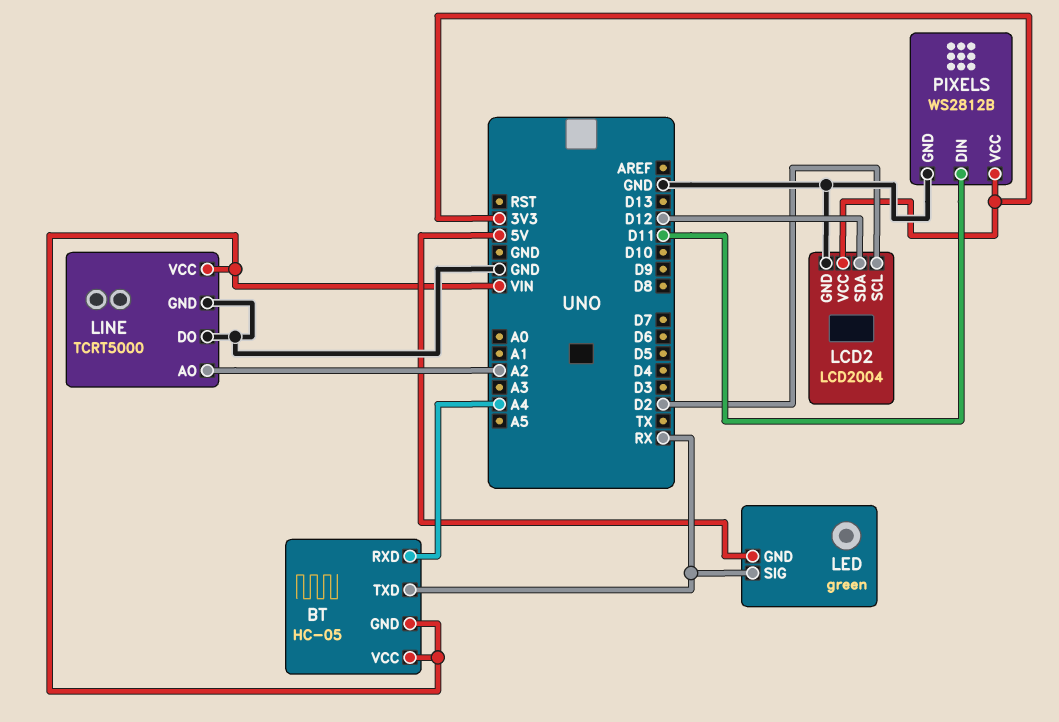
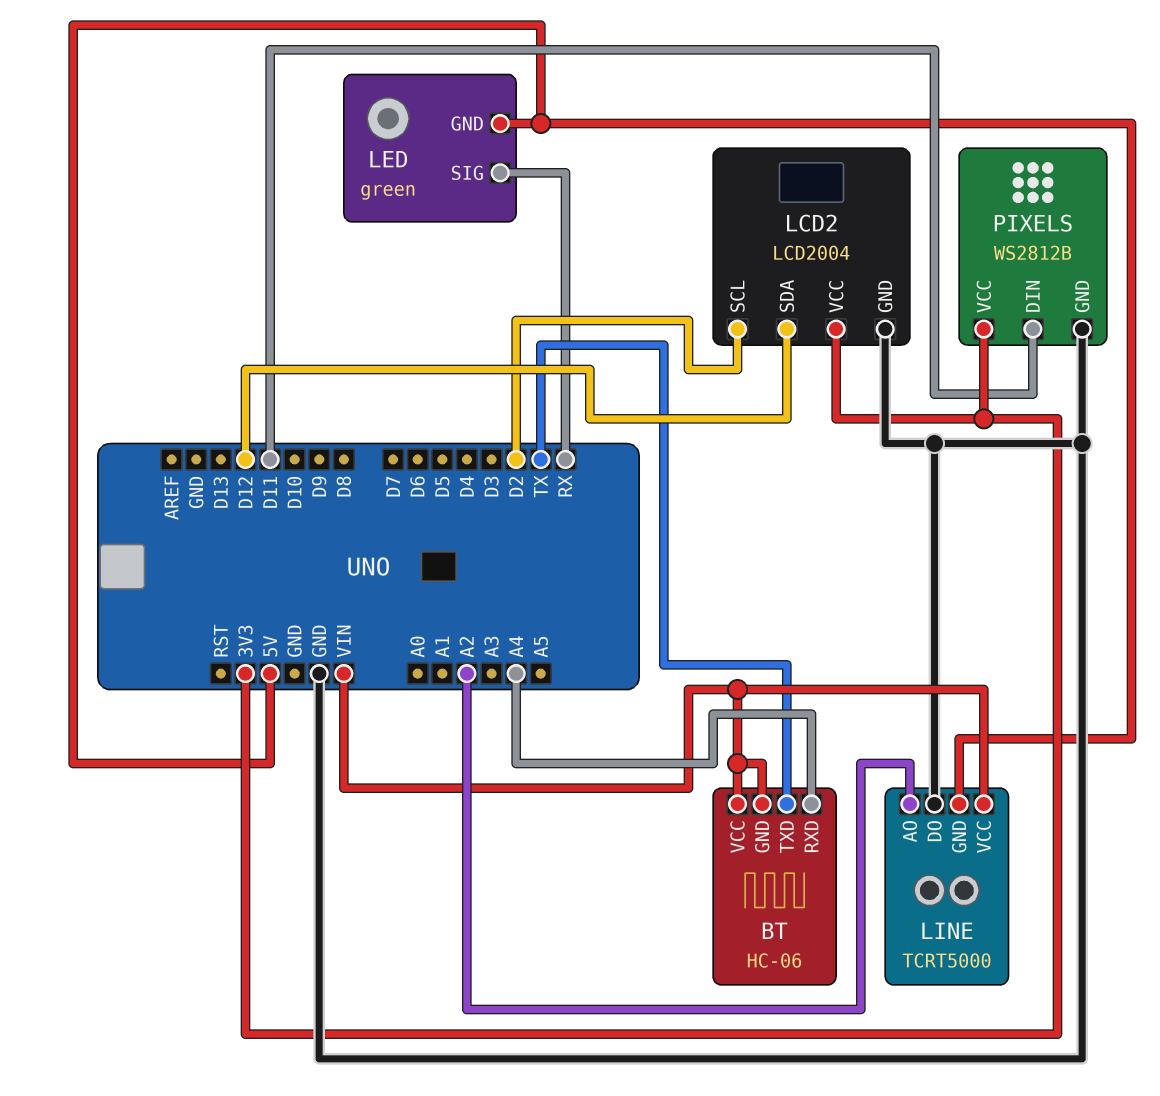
BT: HC-05 -> HC-06
BT pin TXD: RX -> TX
LINE pin GND: GND -> 5V

